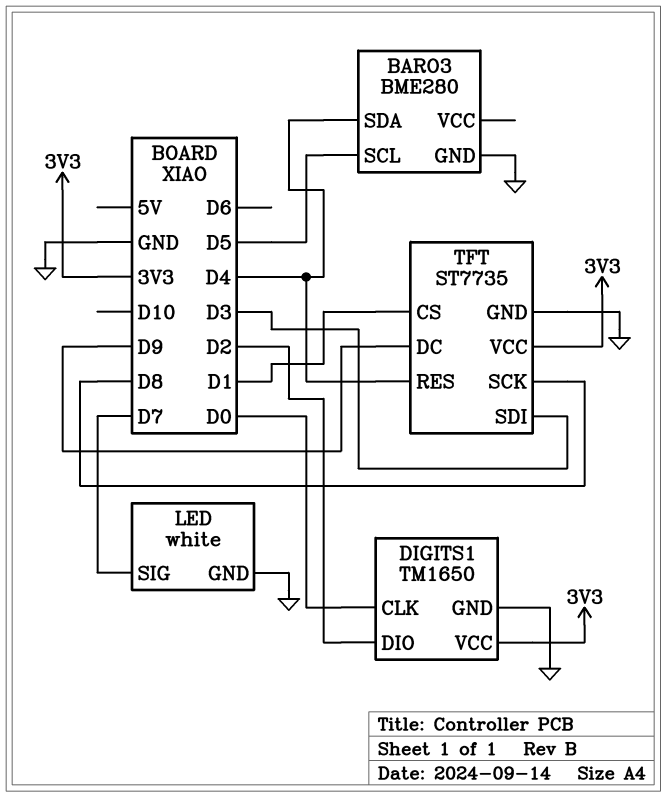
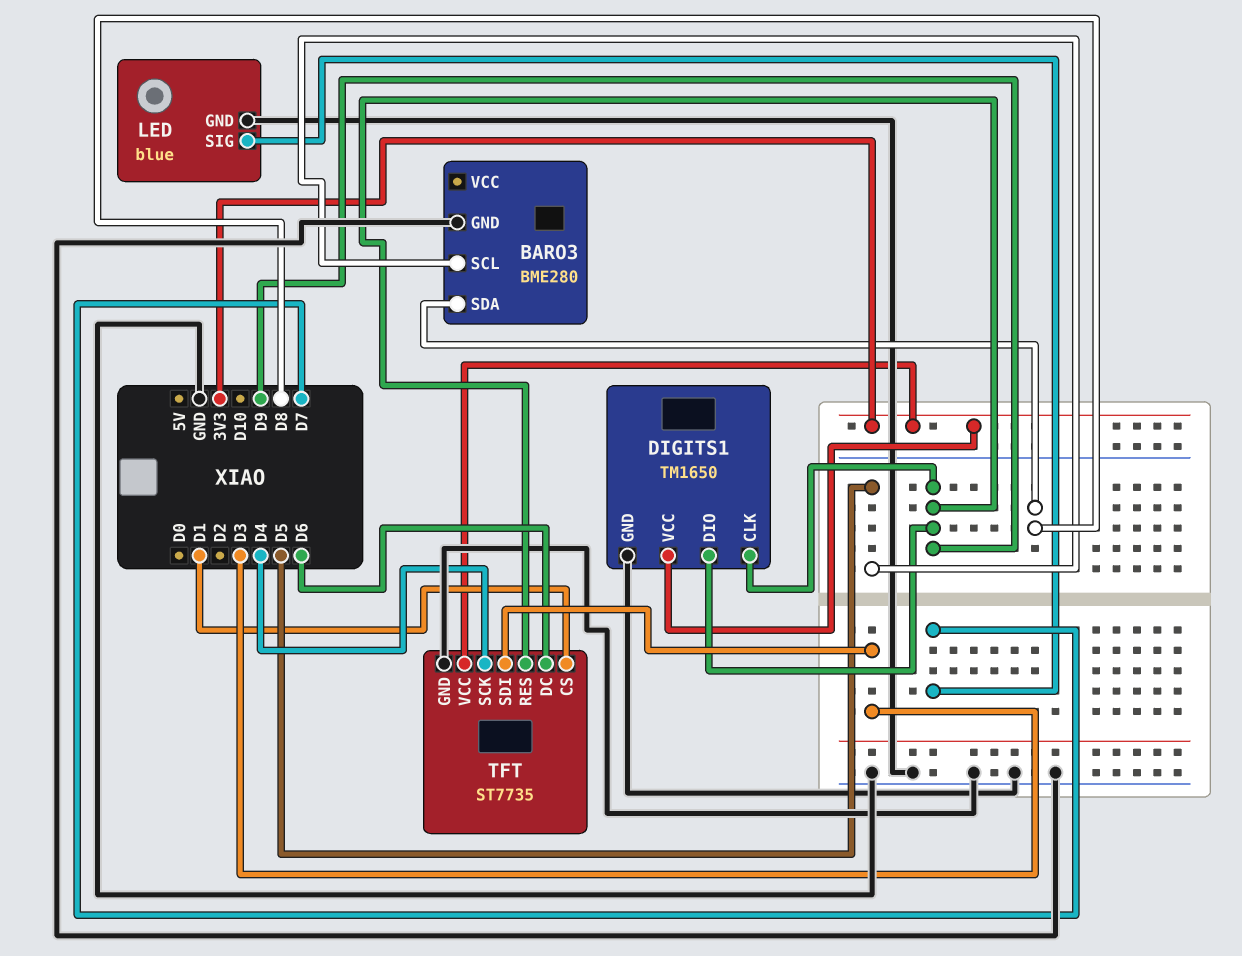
BARO3 pin SDA: D4 -> D8
DIGITS1 pin CLK: D0 -> D9
DIGITS1 pin DIO: D2 -> D9
LED: white -> blue
TFT pin DC: D9 -> D6
TFT pin RES: D4 -> D9
TFT pin SCK: D8 -> D4

